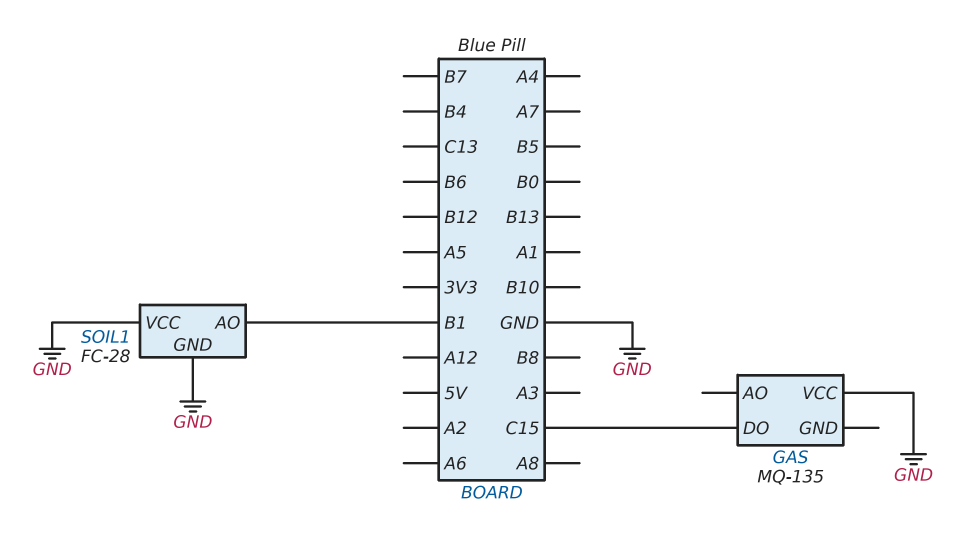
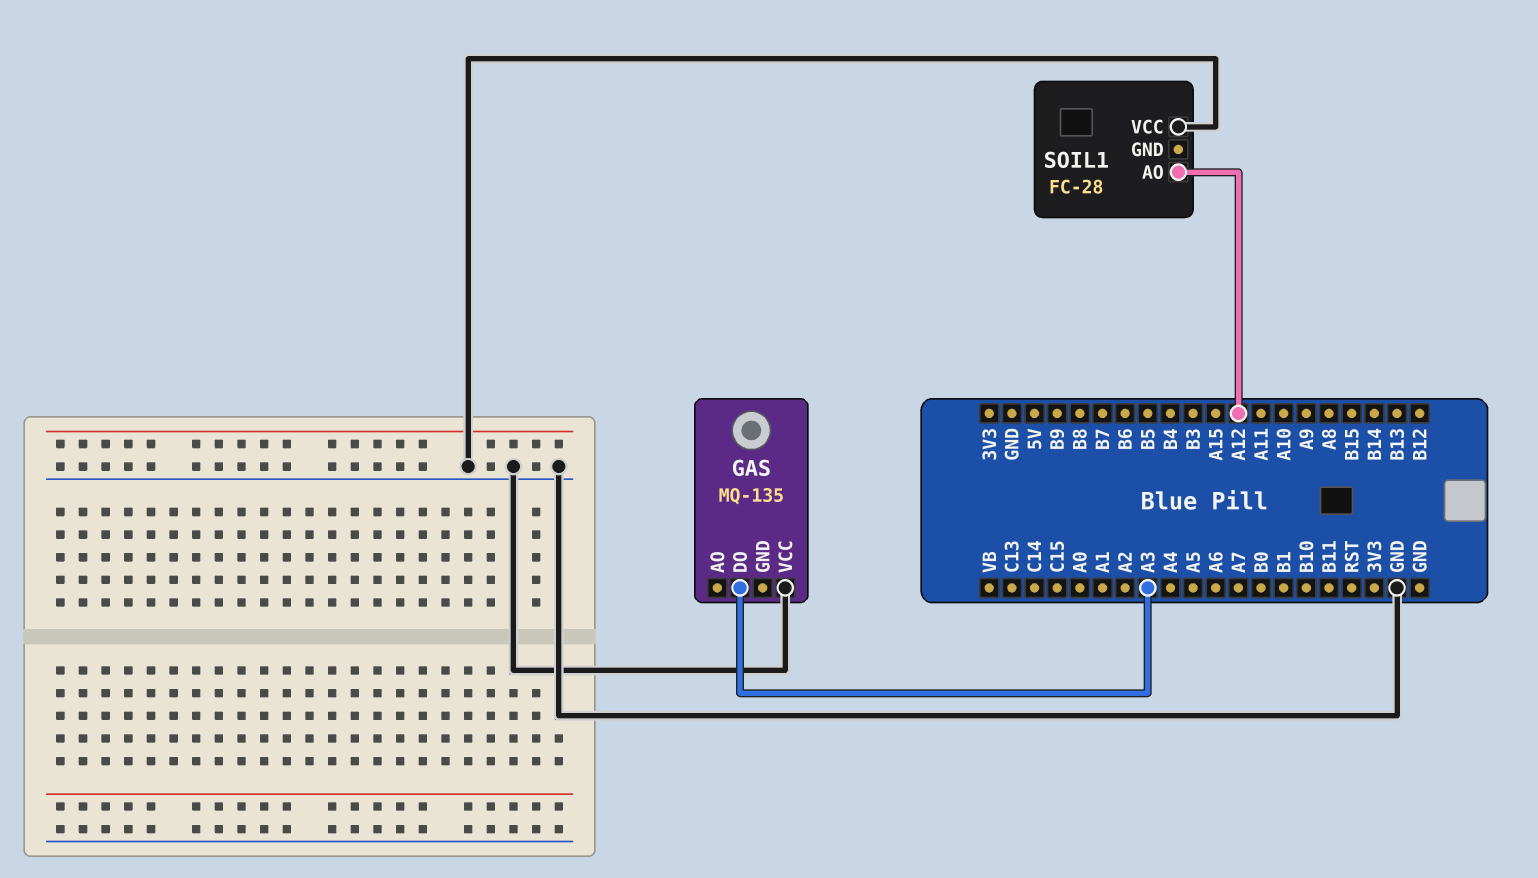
GAS pin DO: C15 -> A3
SOIL1 pin AO: B1 -> A12
SOIL1 pin GND: GND -> none

